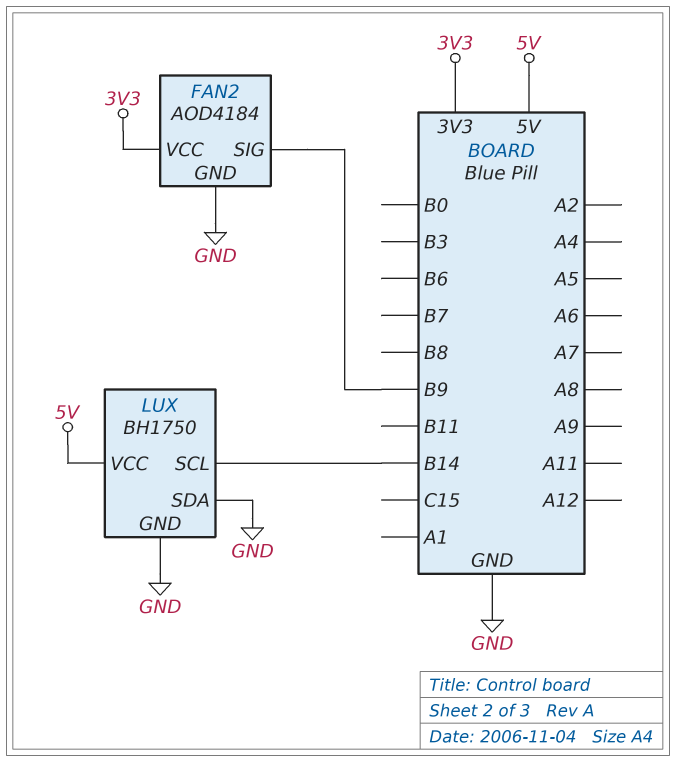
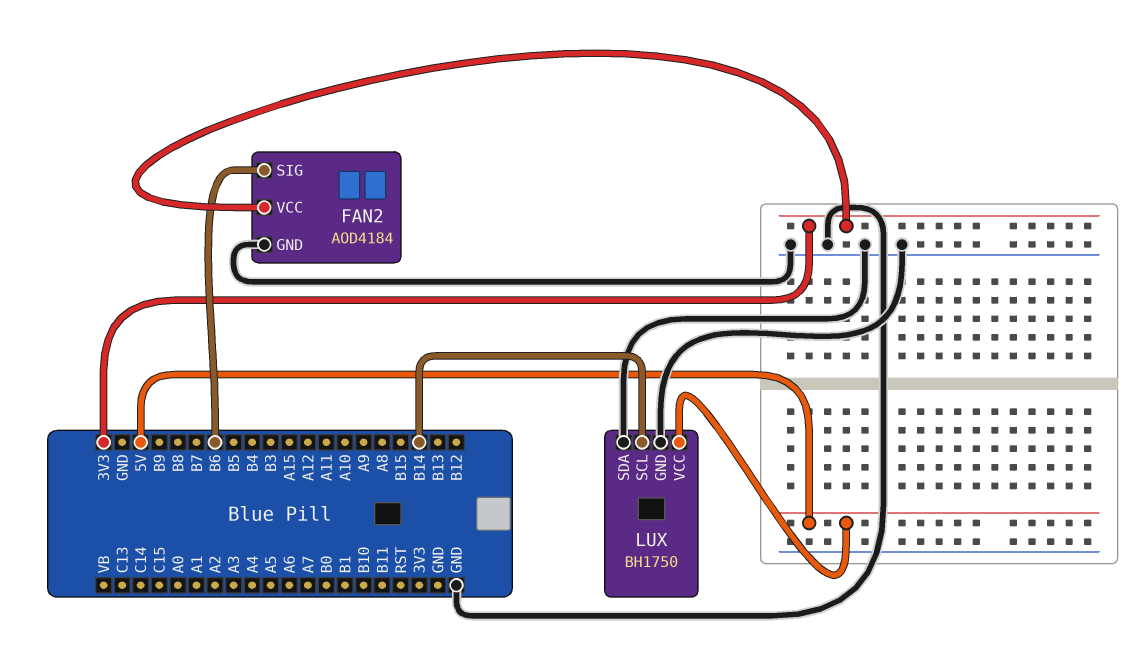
FAN2 pin SIG: B9 -> B6

